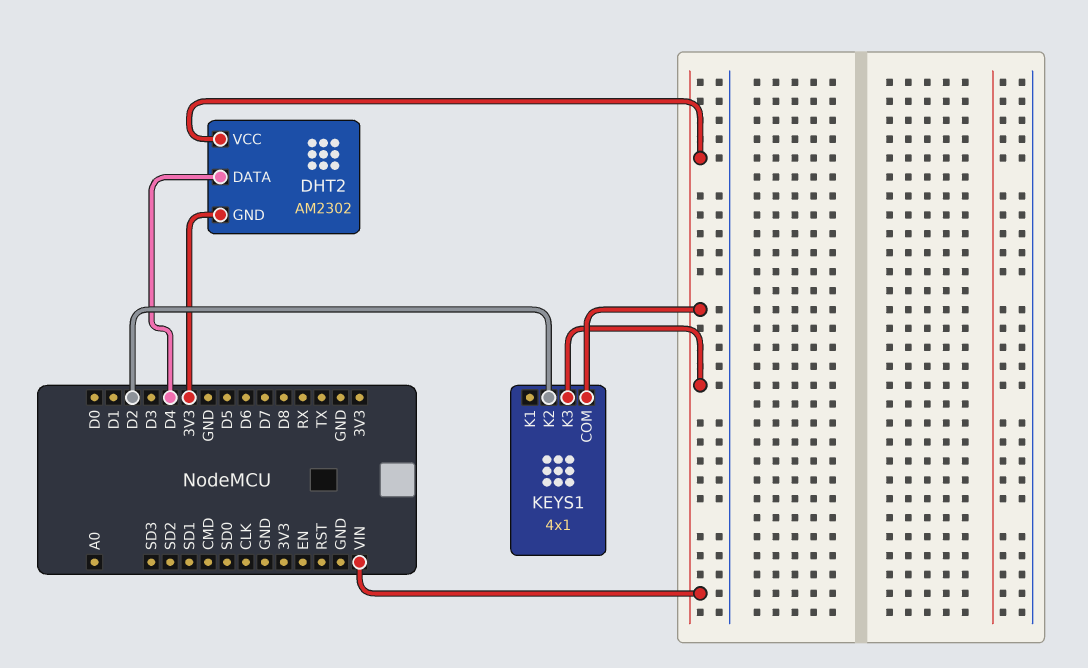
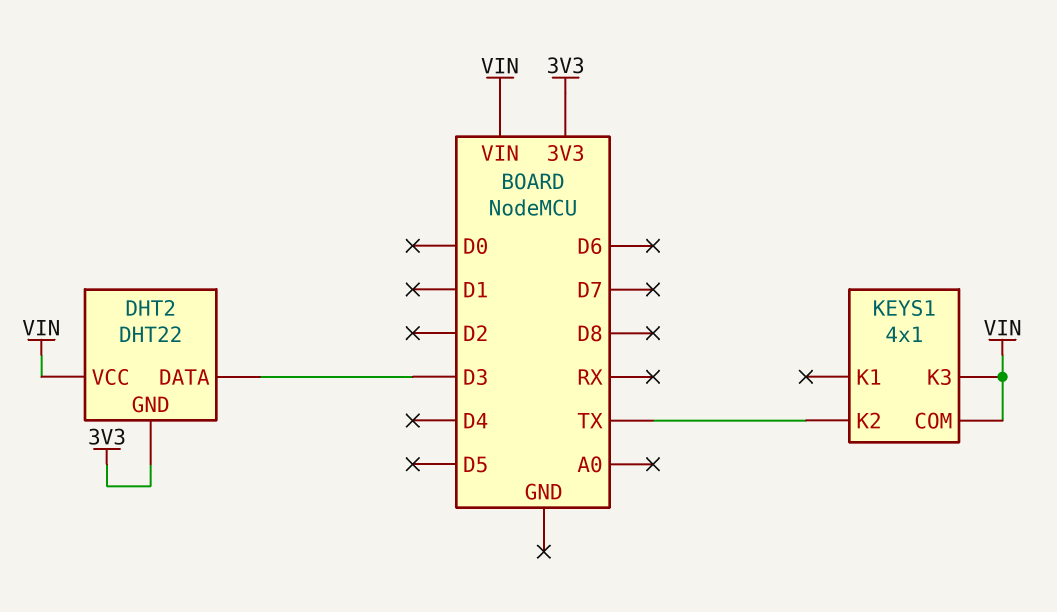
DHT2: AM2302 -> DHT22
DHT2 pin DATA: D4 -> D3
KEYS1 pin K2: D2 -> TX

